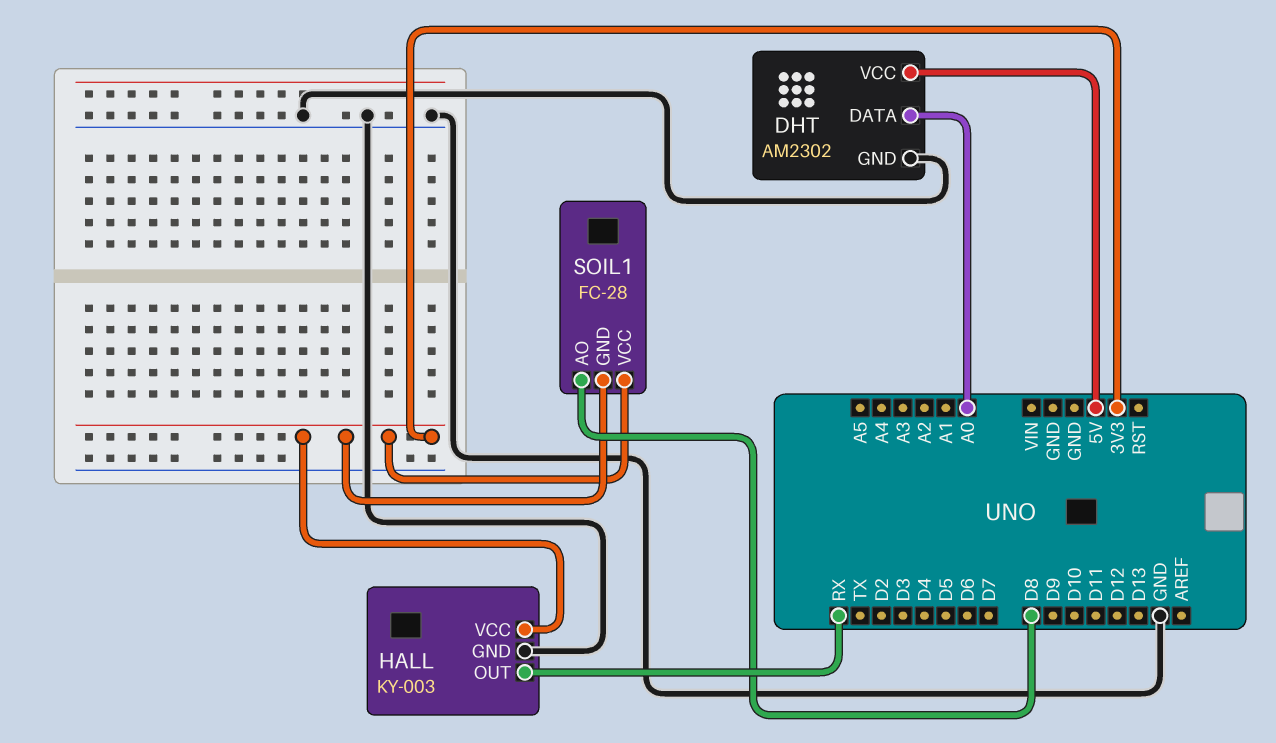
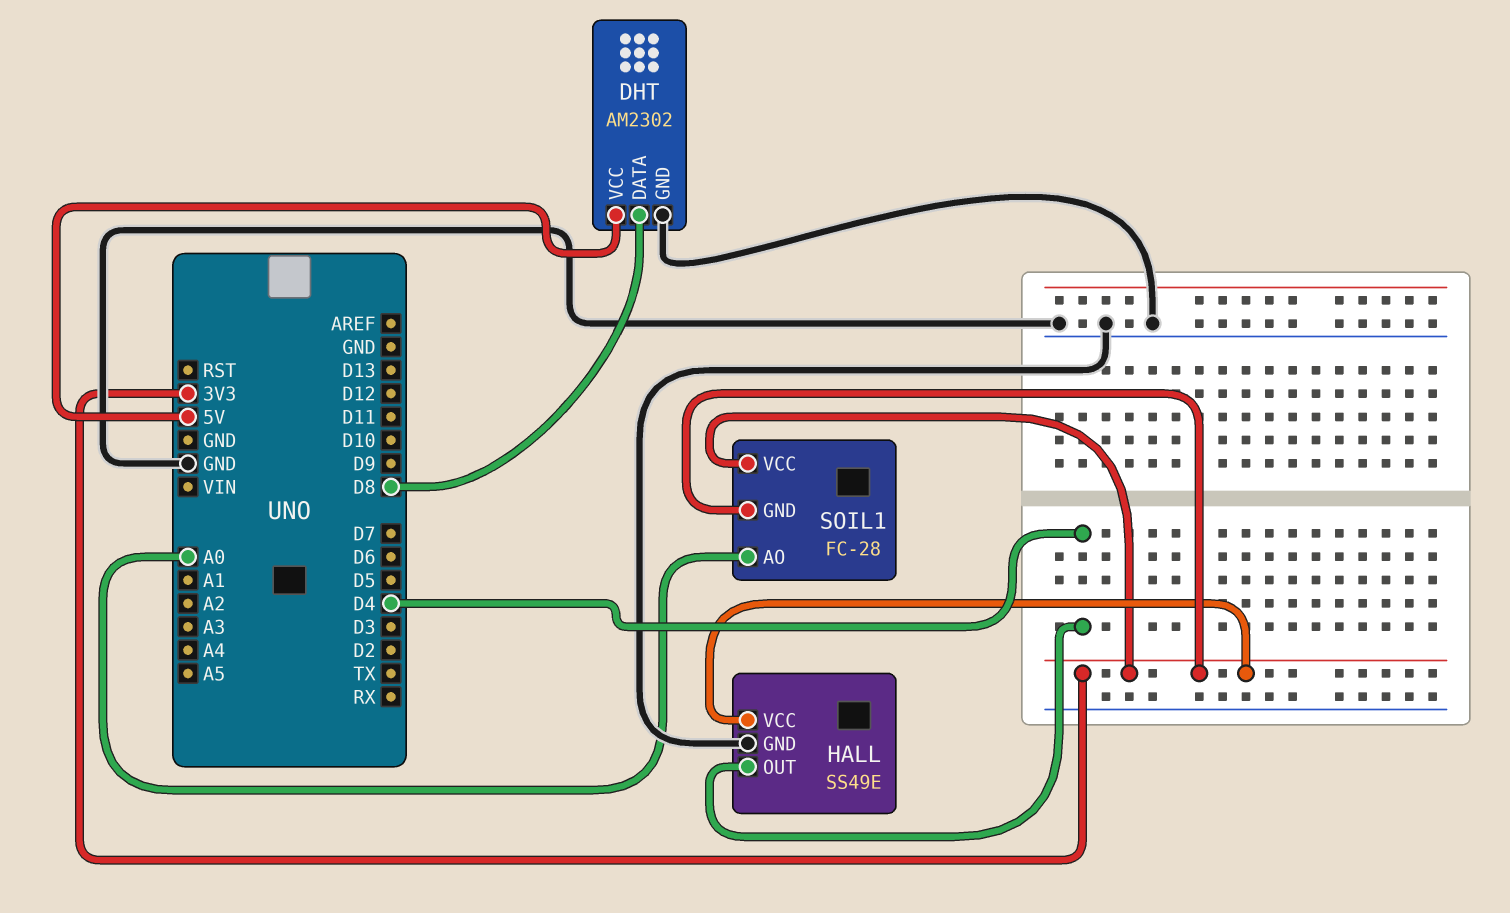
DHT pin DATA: A0 -> D8
HALL: KY-003 -> SS49E
HALL pin OUT: RX -> D4
SOIL1 pin AO: D8 -> A0

